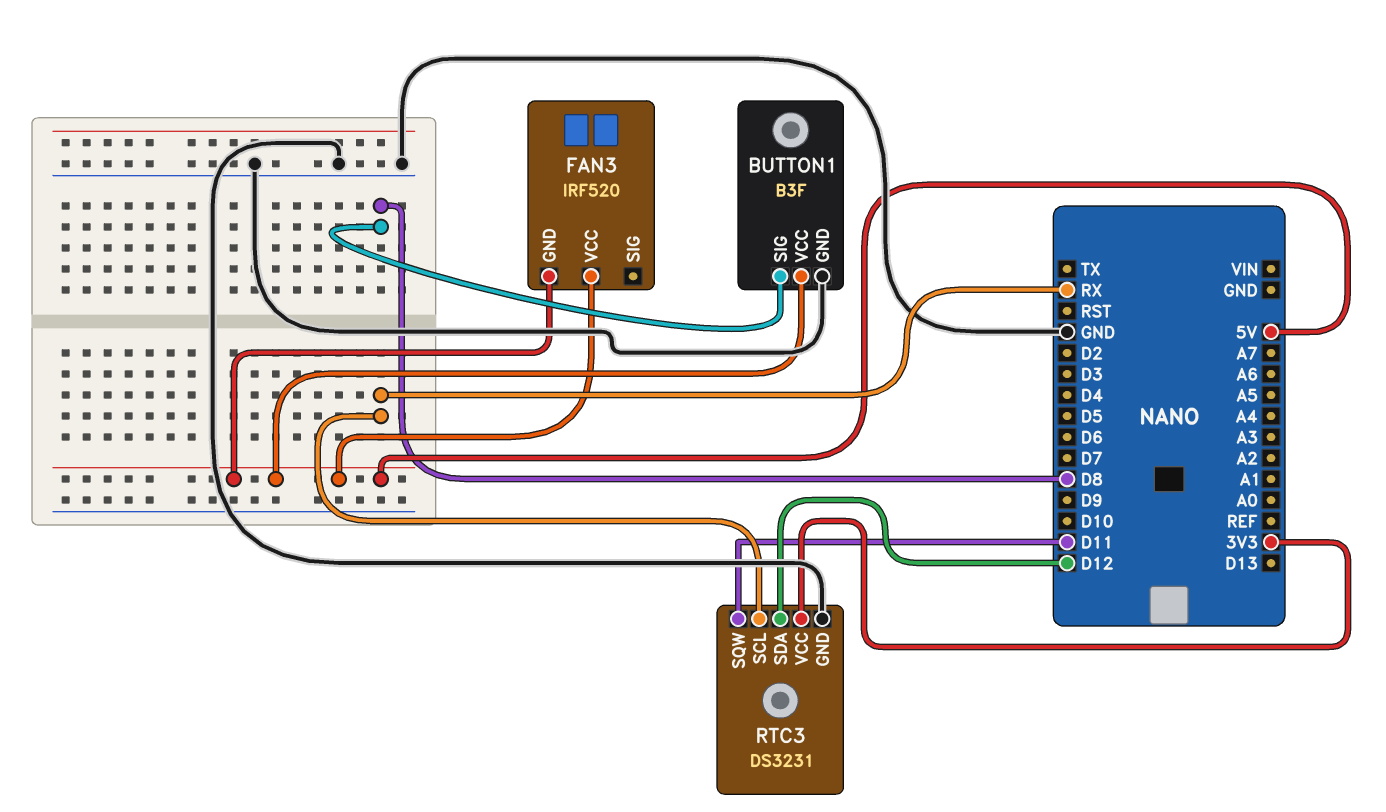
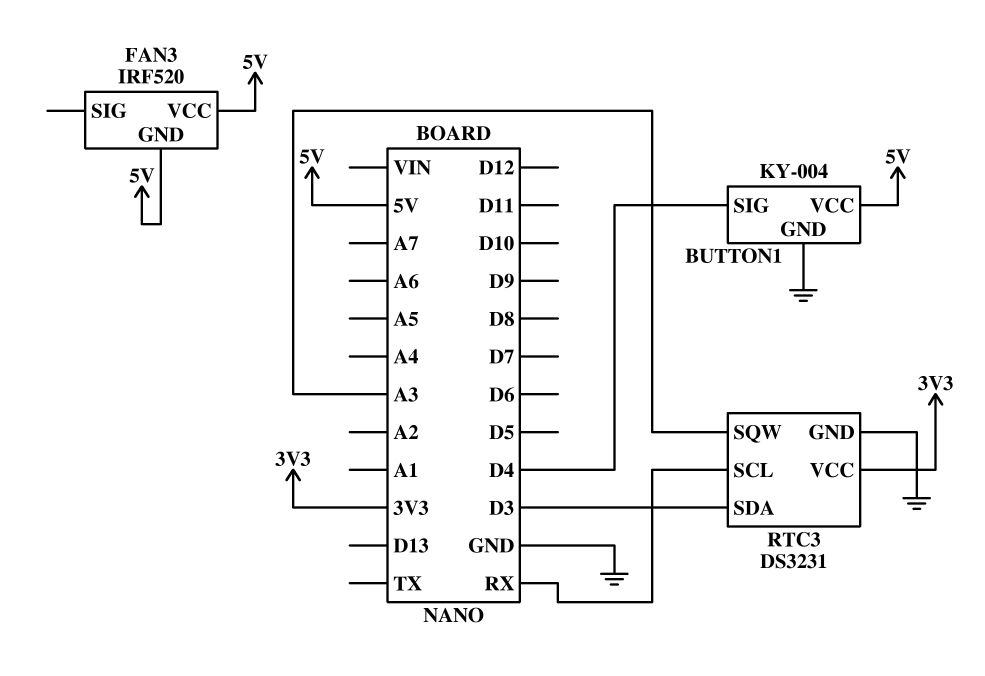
BUTTON1: B3F -> KY-004
BUTTON1 pin SIG: D8 -> D4
RTC3 pin SDA: D12 -> D3
RTC3 pin SQW: D11 -> A3

